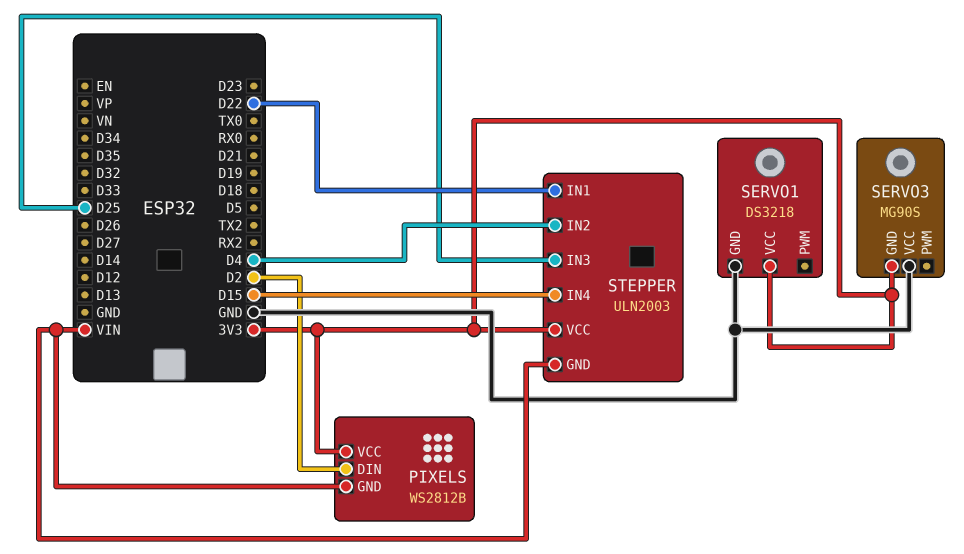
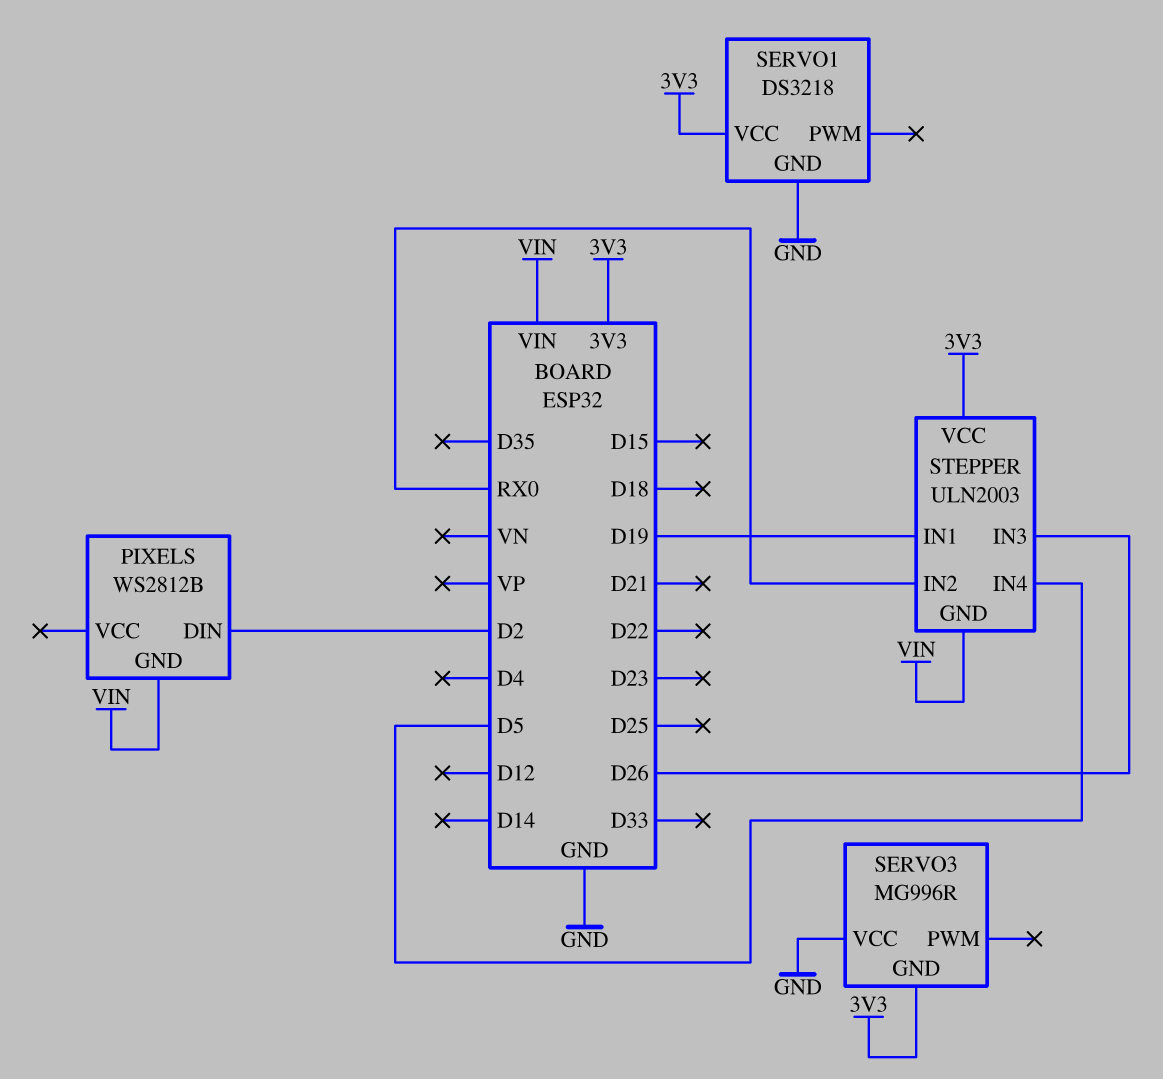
PIXELS pin VCC: 3V3 -> none
SERVO3: MG90S -> MG996R
STEPPER pin IN1: D22 -> D19
STEPPER pin IN2: D4 -> RX0
STEPPER pin IN3: D25 -> D26
STEPPER pin IN4: D15 -> D5

